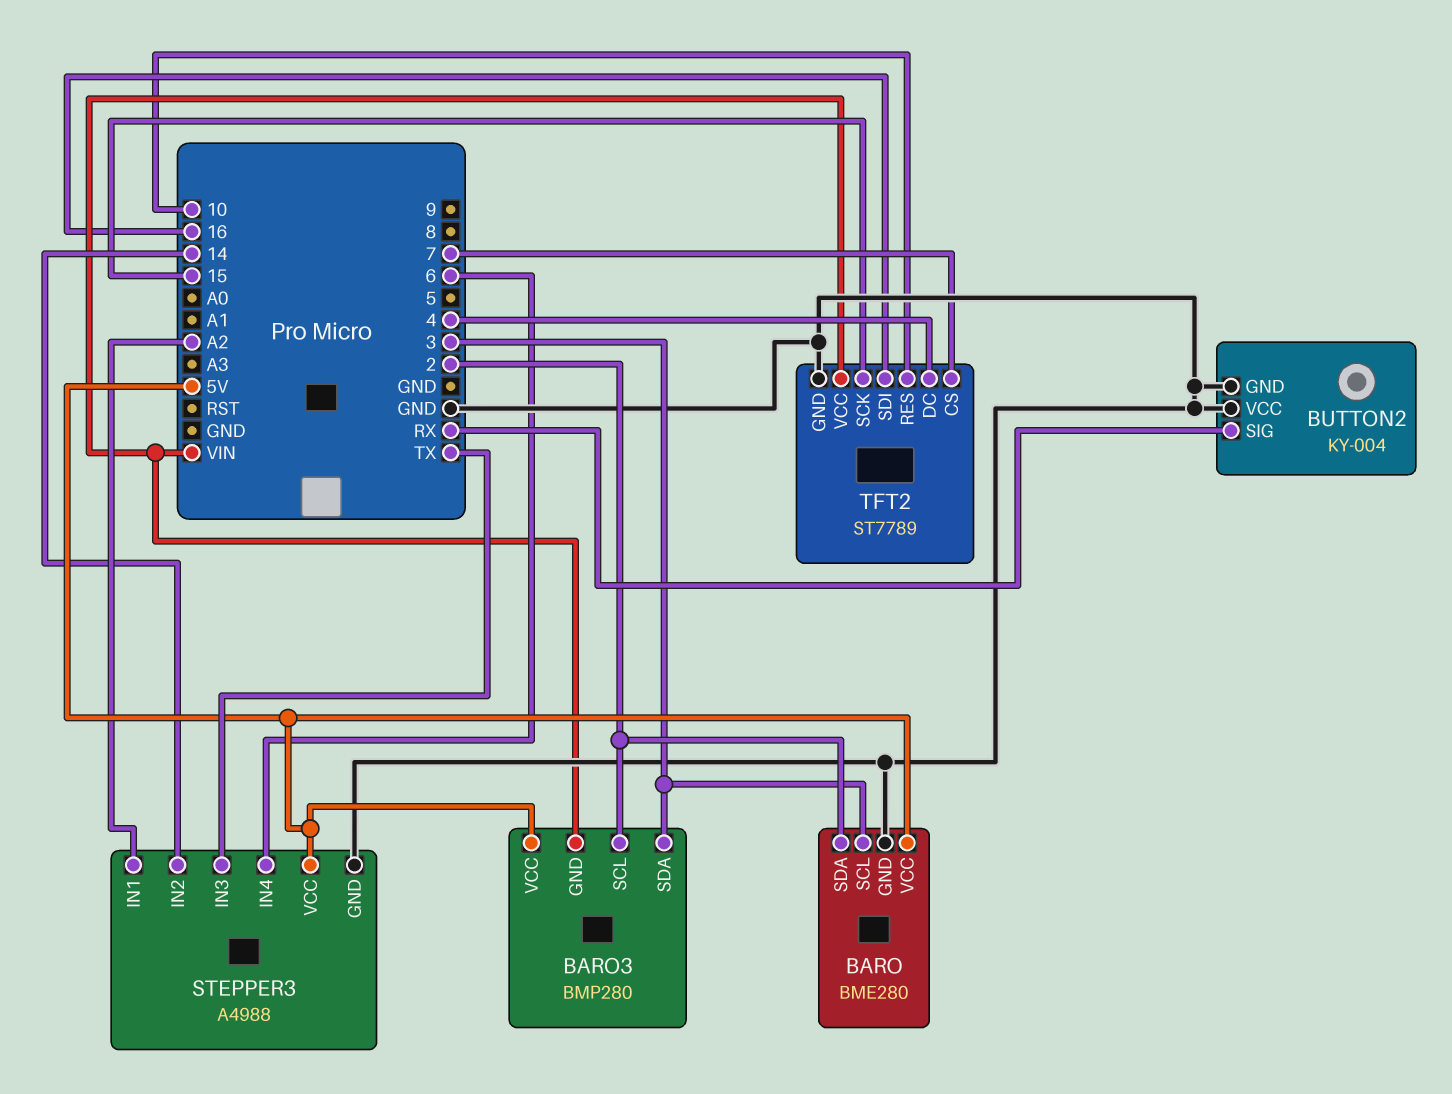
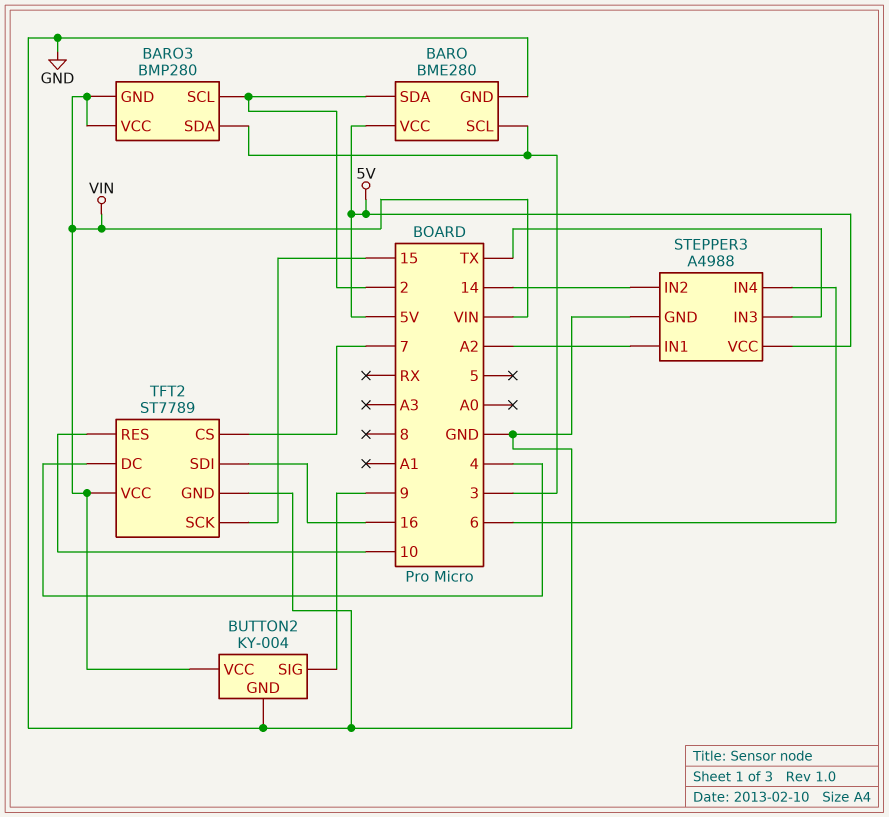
BARO3 pin VCC: 5V -> VIN
BUTTON2 pin SIG: RX -> 9
BUTTON2 pin VCC: GND -> VIN

